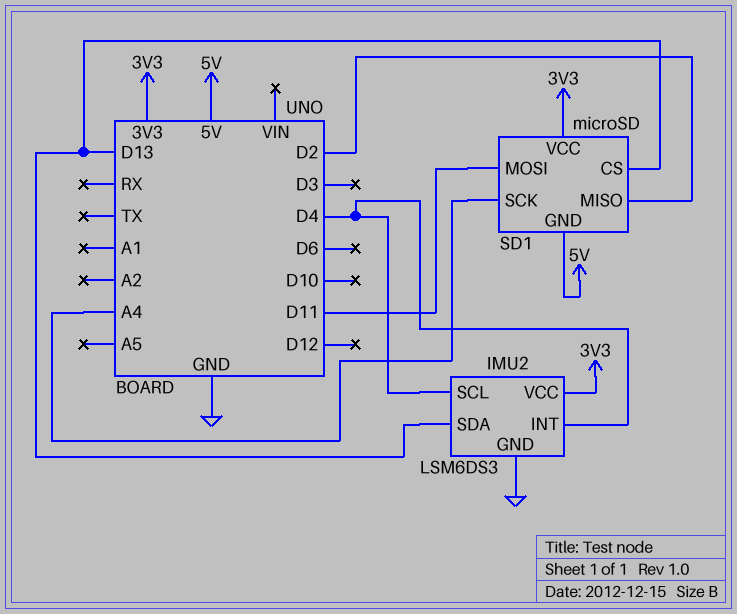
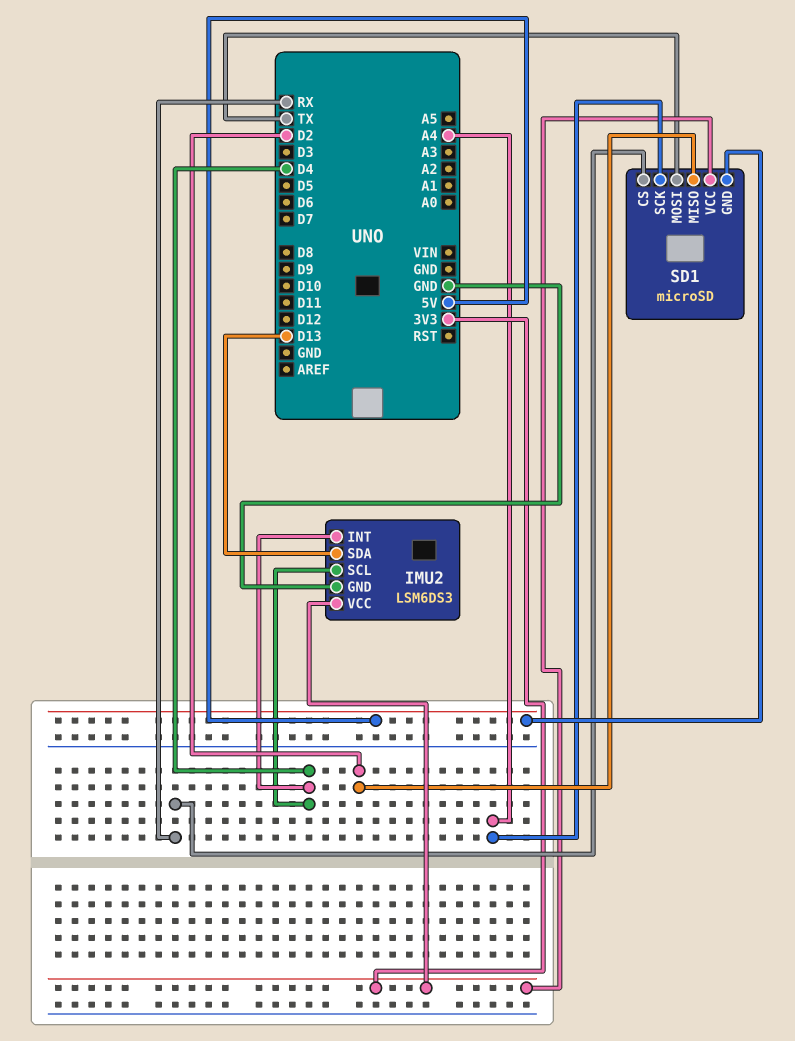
SD1 pin CS: D13 -> RX
SD1 pin MOSI: D11 -> TX

